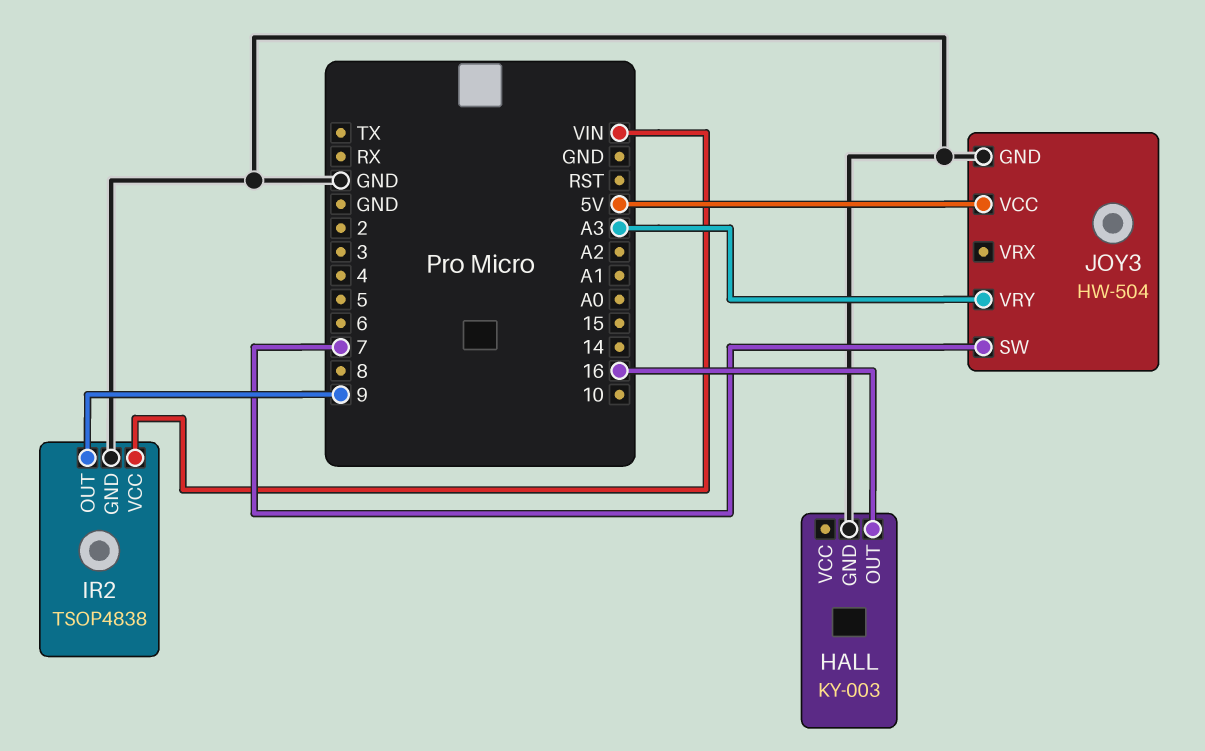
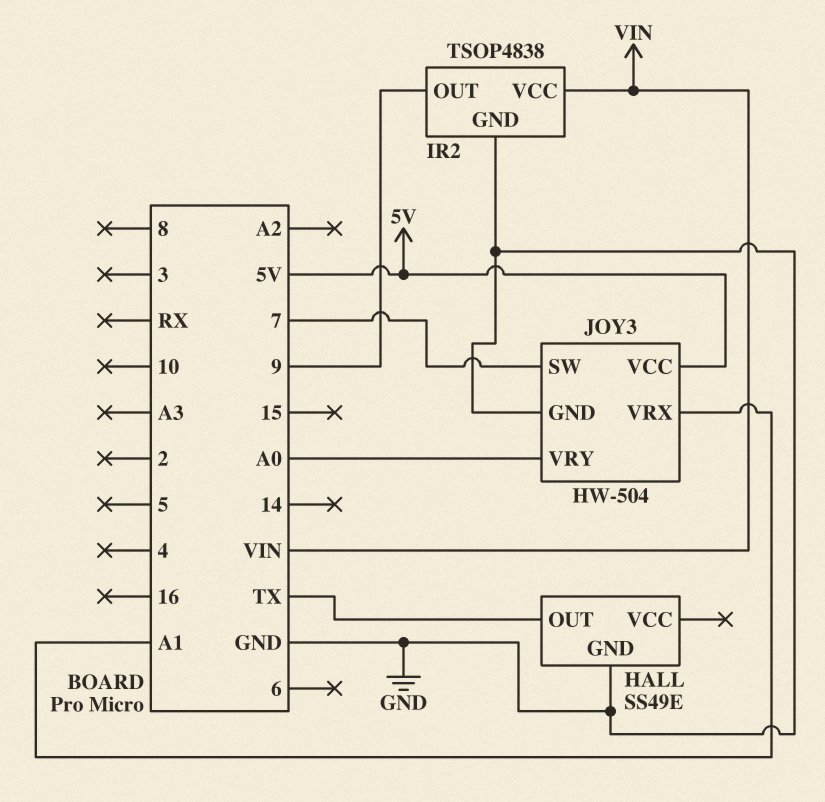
HALL: KY-003 -> SS49E
HALL pin OUT: 16 -> TX
JOY3 pin VRX: none -> A1
JOY3 pin VRY: A3 -> A0

